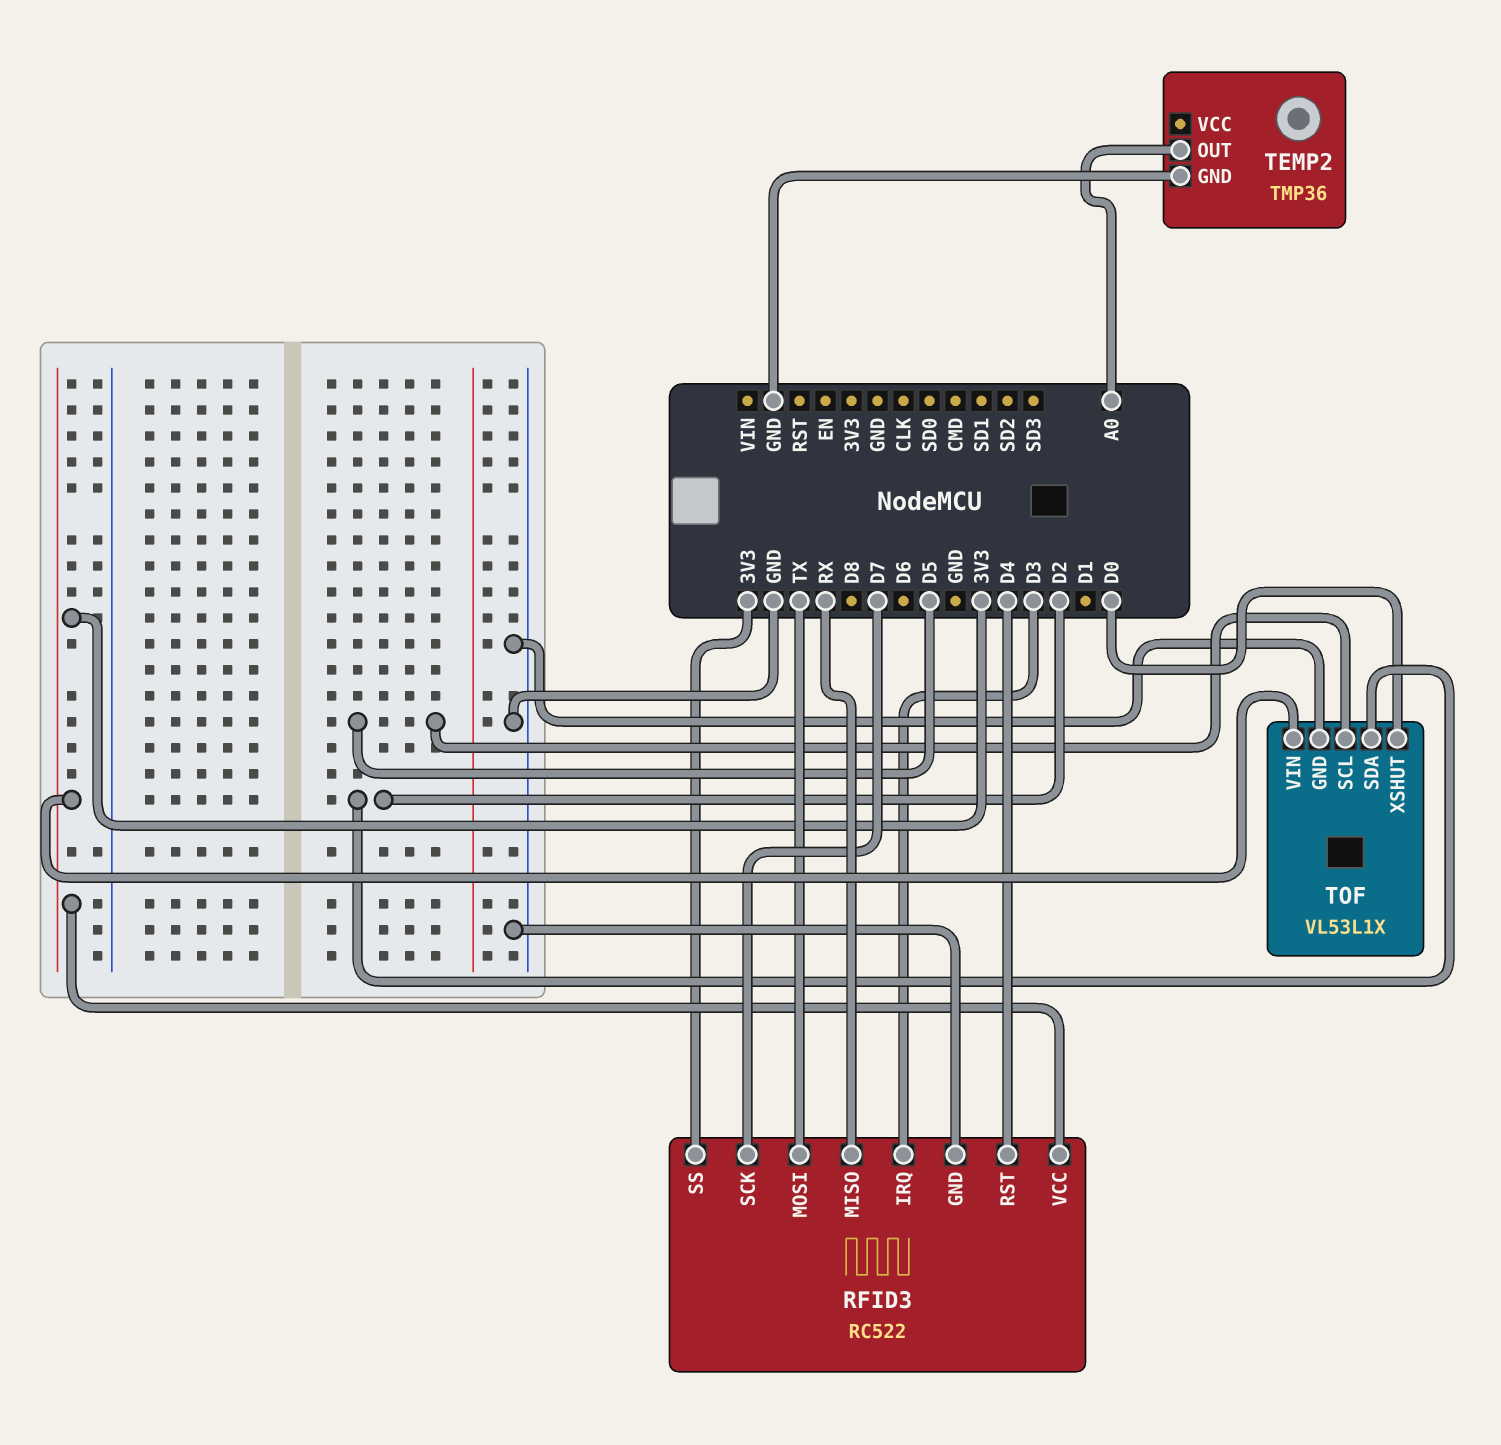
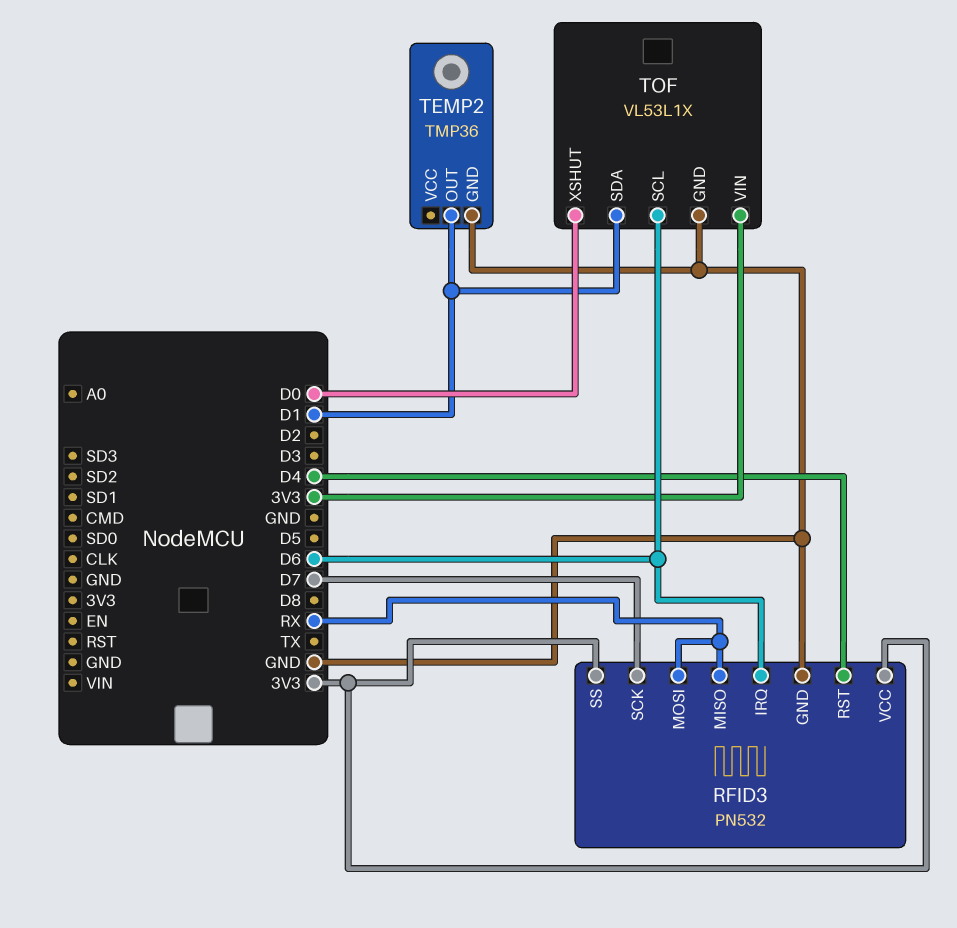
RFID3: RC522 -> PN532
RFID3 pin IRQ: D3 -> D6
RFID3 pin MOSI: TX -> RX
TEMP2 pin OUT: A0 -> D1
TOF pin SCL: D5 -> D6
TOF pin SDA: D2 -> D1

